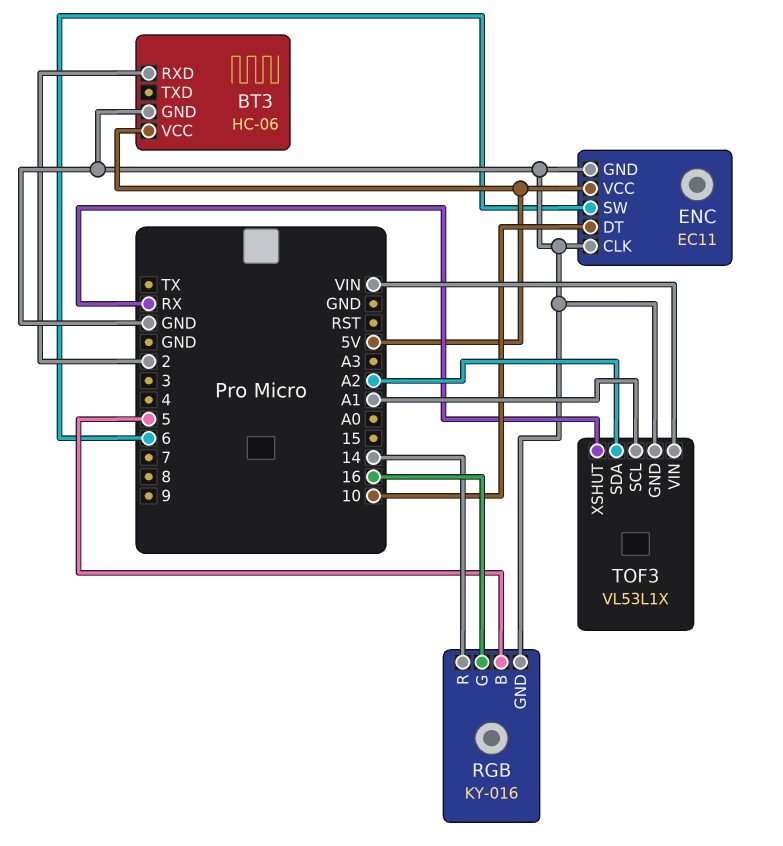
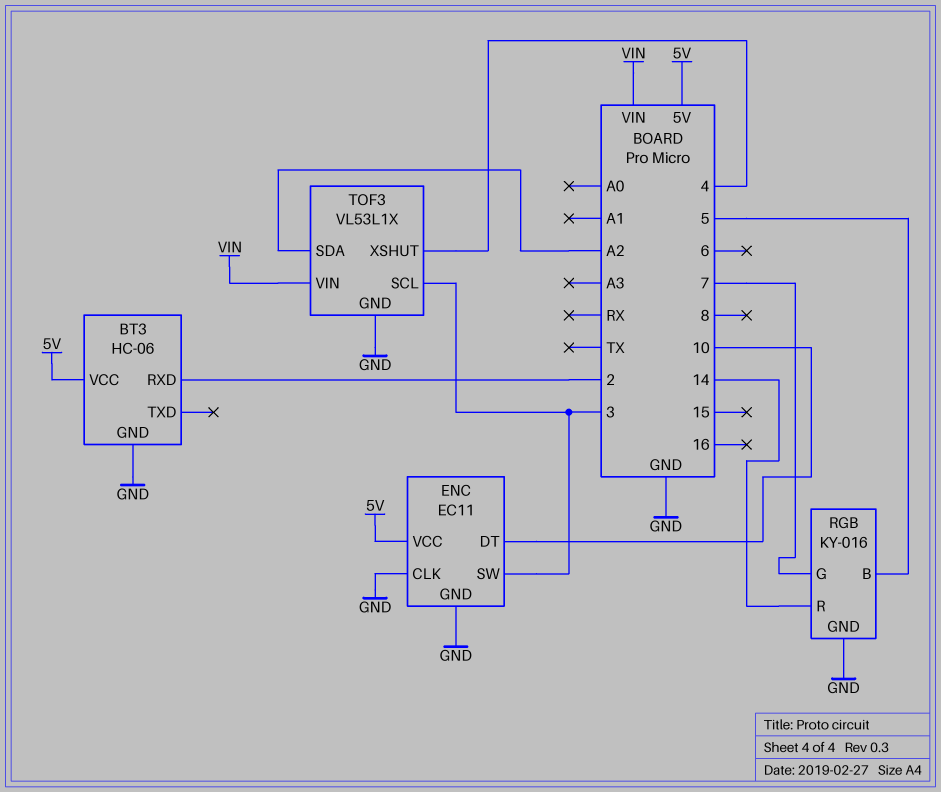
ENC pin SW: 6 -> 3
RGB pin G: 16 -> 7
TOF3 pin SCL: A1 -> 3
TOF3 pin XSHUT: RX -> 4

